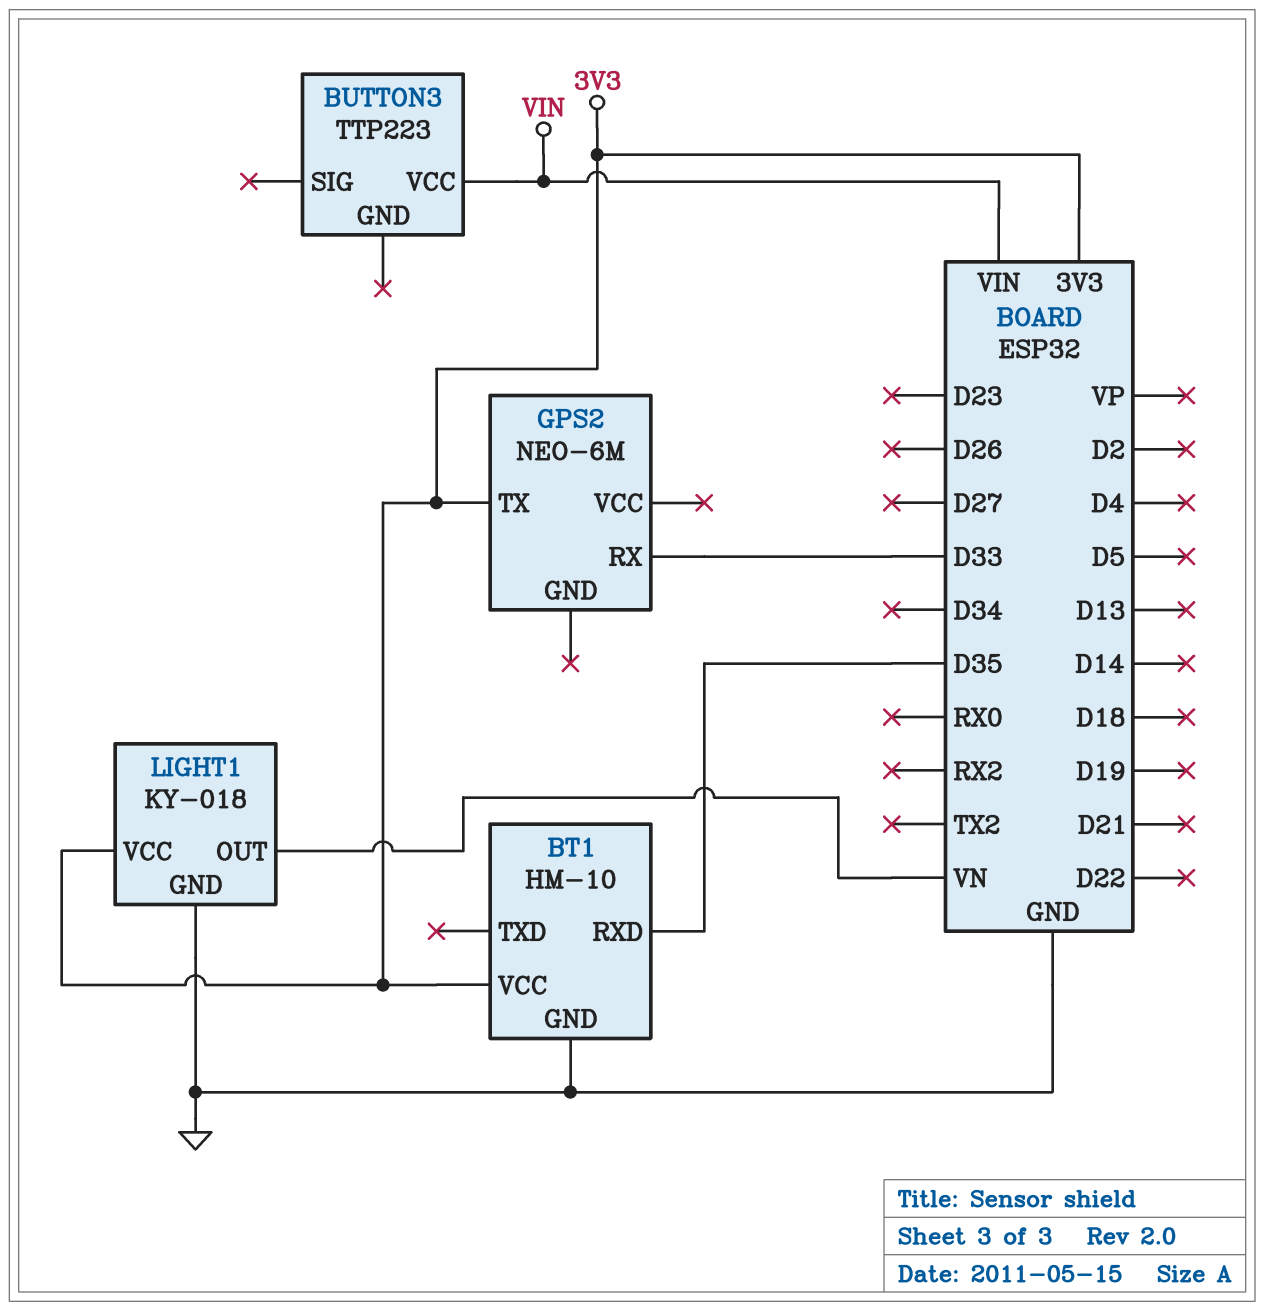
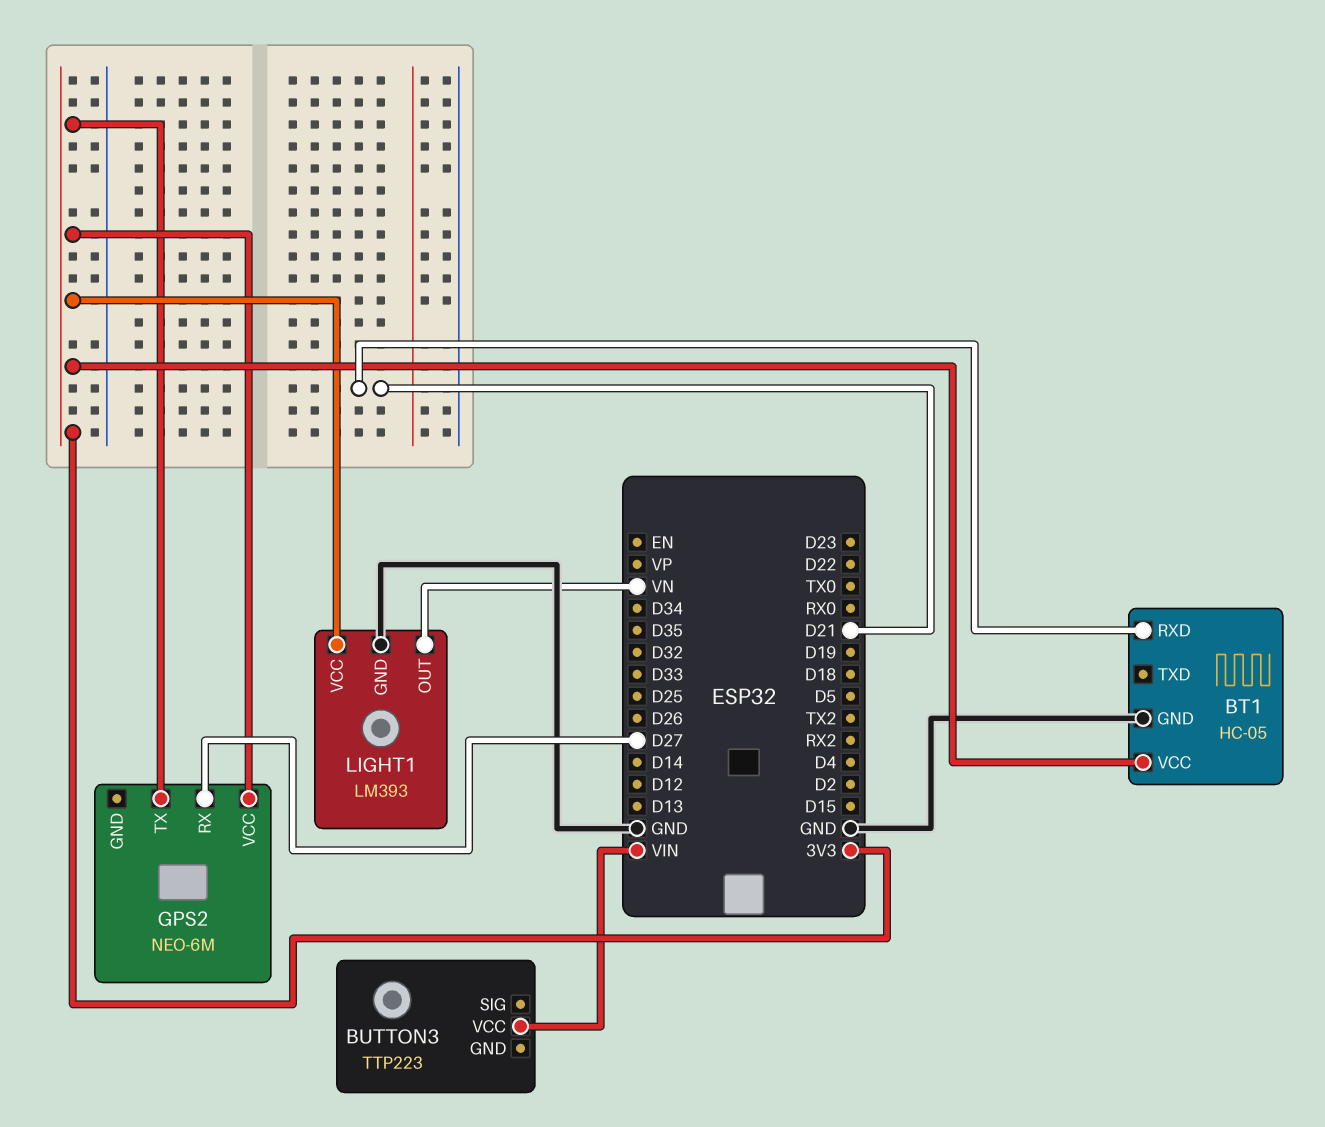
BT1: HM-10 -> HC-05
BT1 pin RXD: D35 -> D21
GPS2 pin RX: D33 -> D27
GPS2 pin VCC: none -> 3V3
LIGHT1: KY-018 -> LM393

